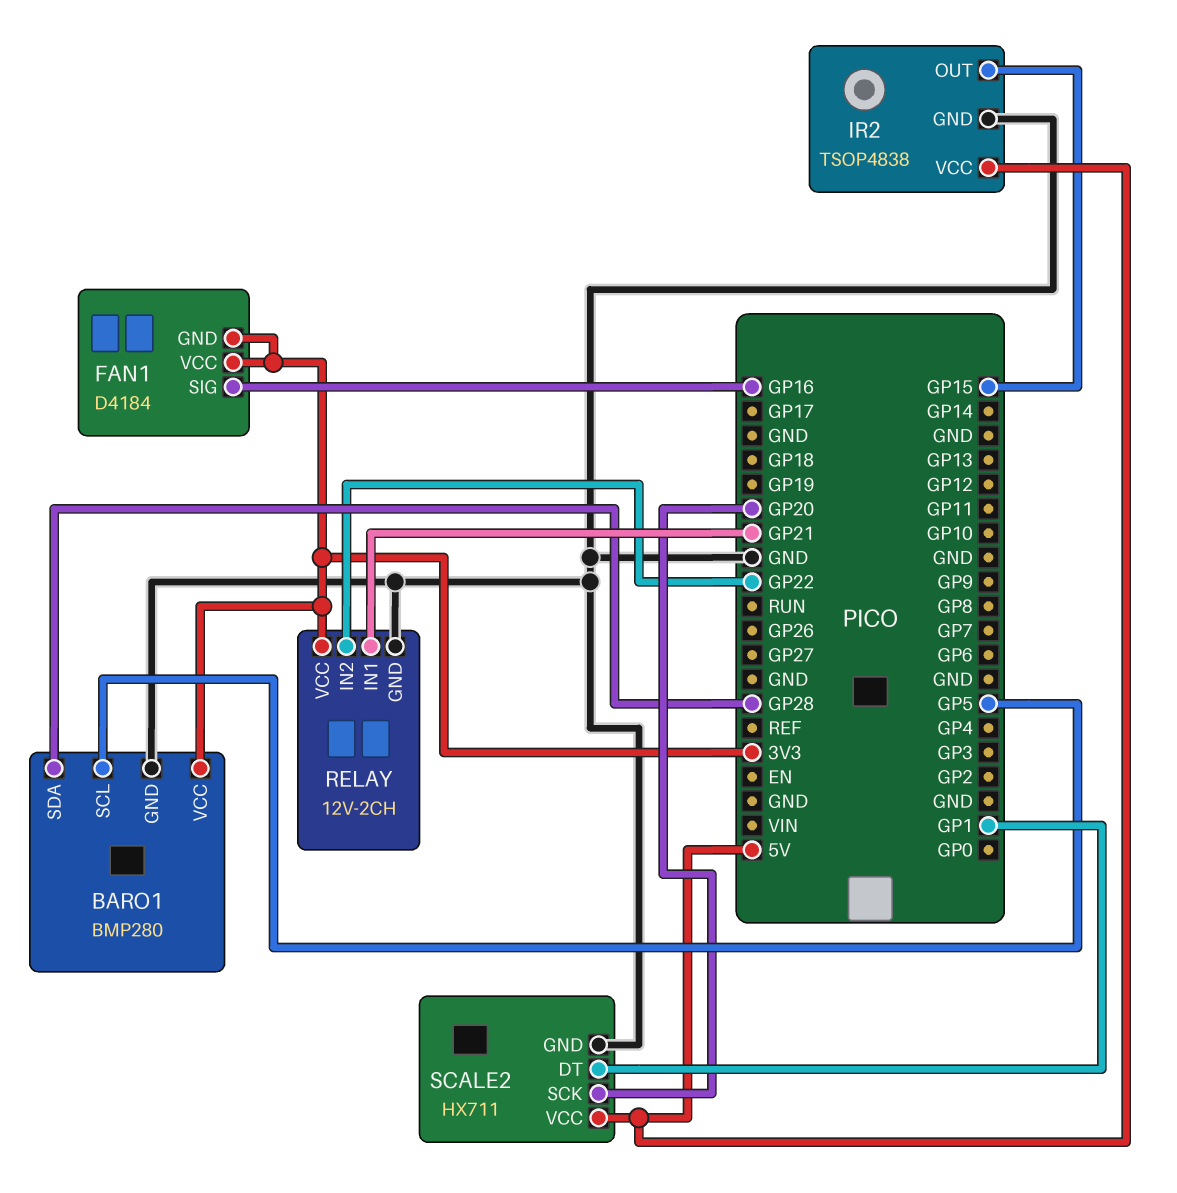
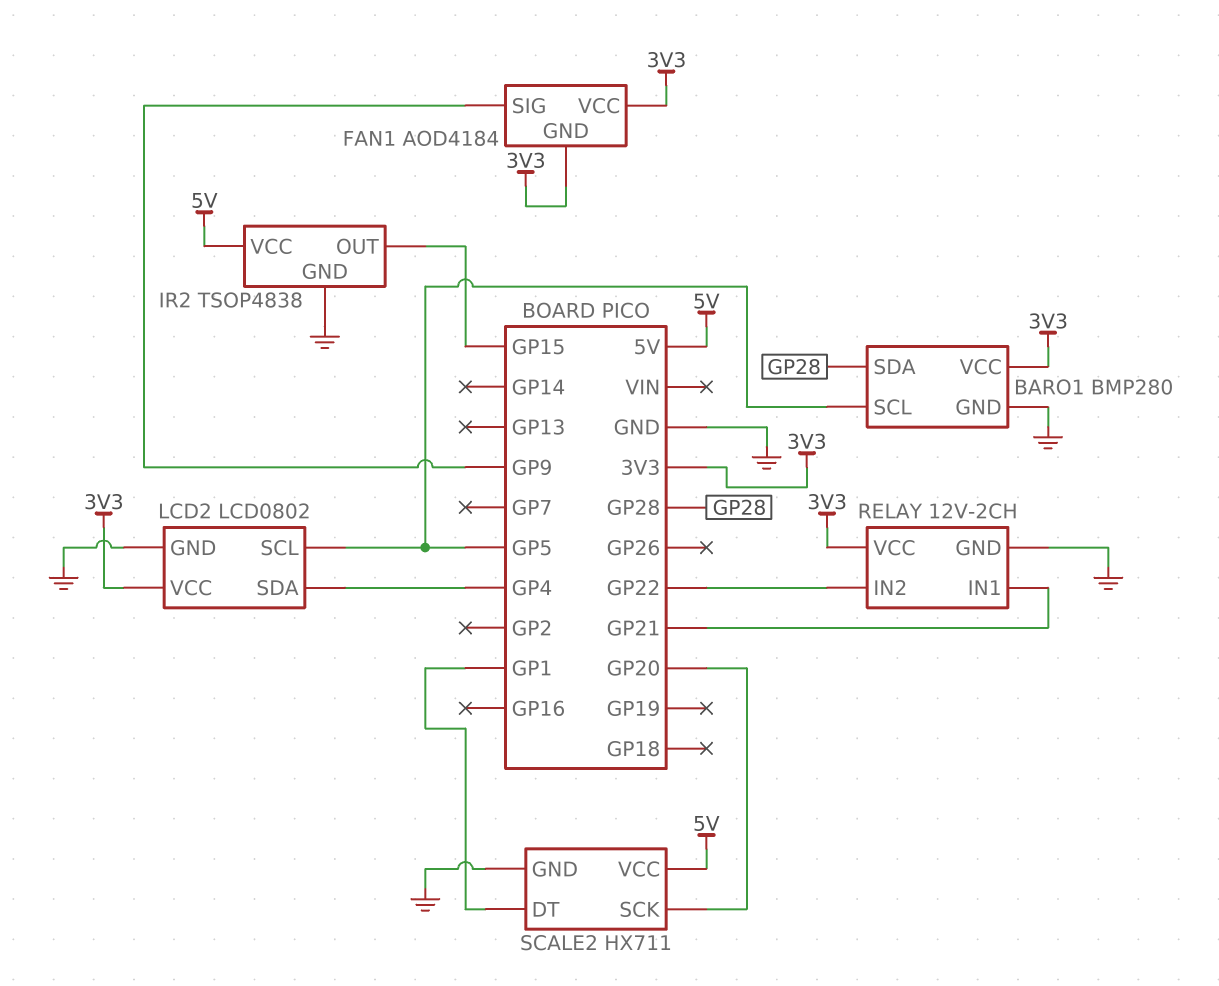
FAN1: D4184 -> AOD4184
FAN1 pin SIG: GP16 -> GP9
LCD2: none -> LCD0802
LCD2 pin GND: none -> GND
LCD2 pin SCL: none -> GP5
LCD2 pin SDA: none -> GP4
LCD2 pin VCC: none -> 3V3

